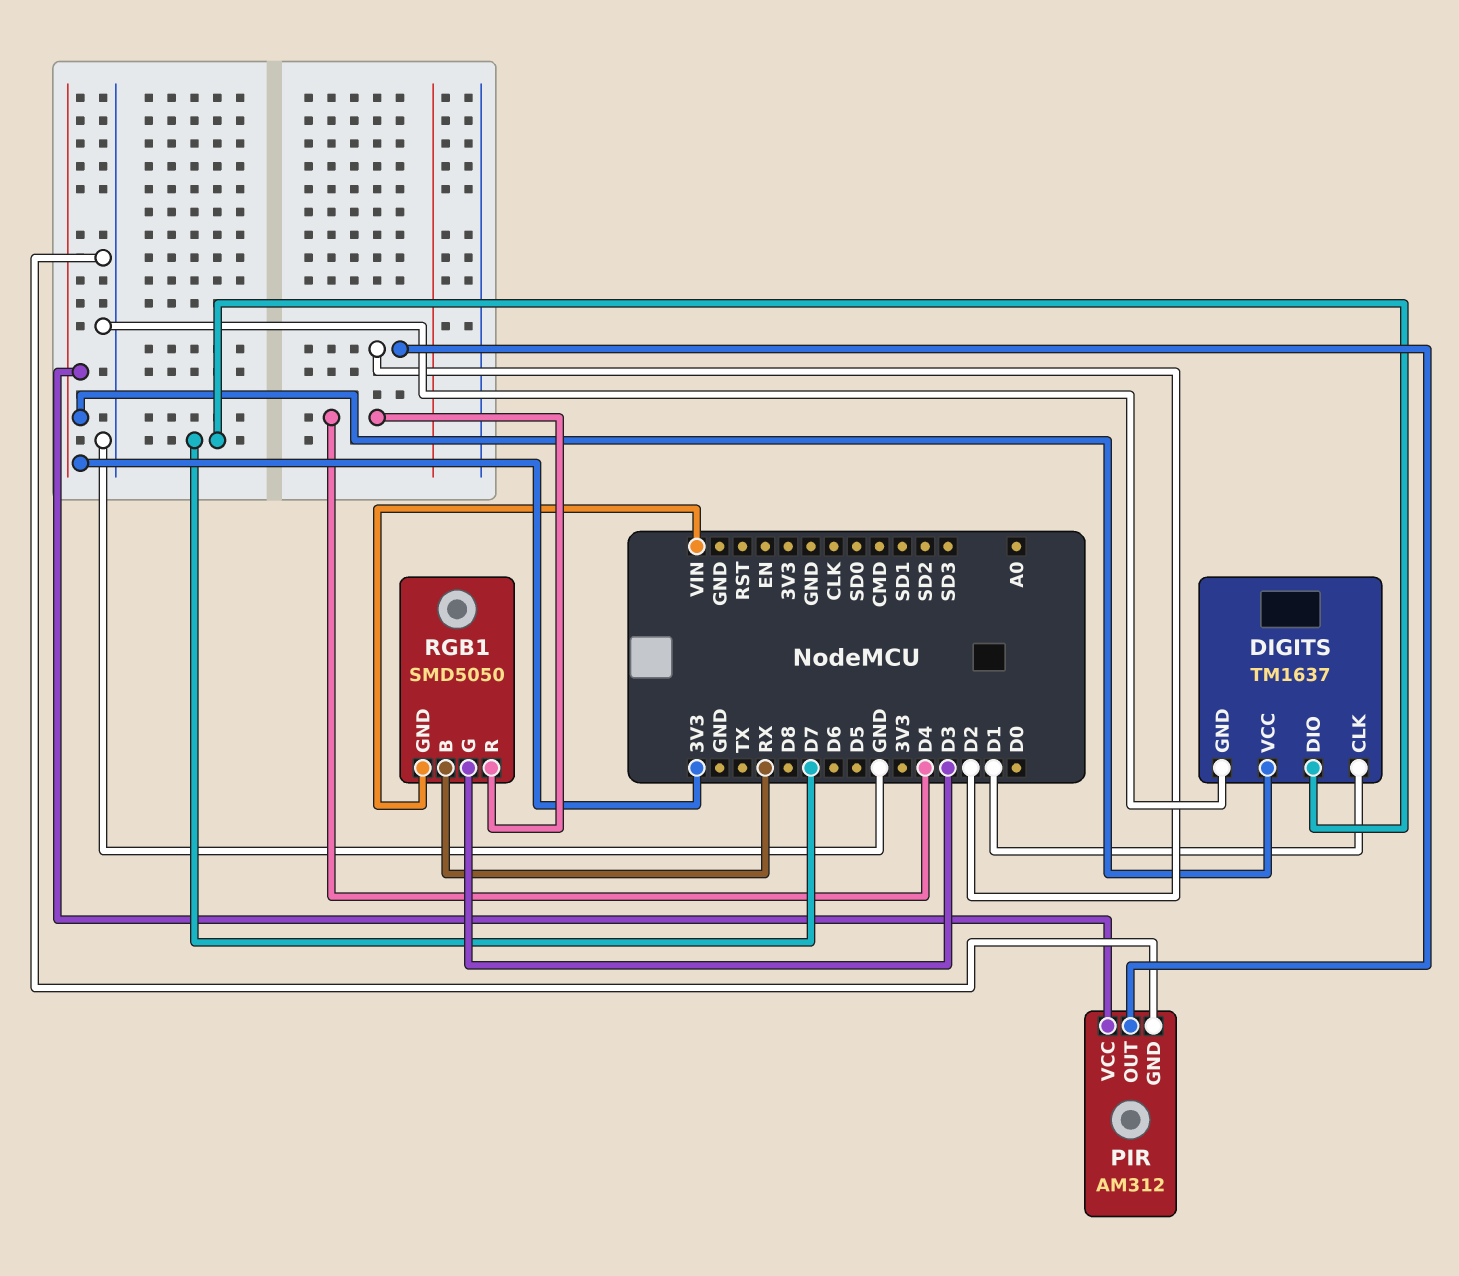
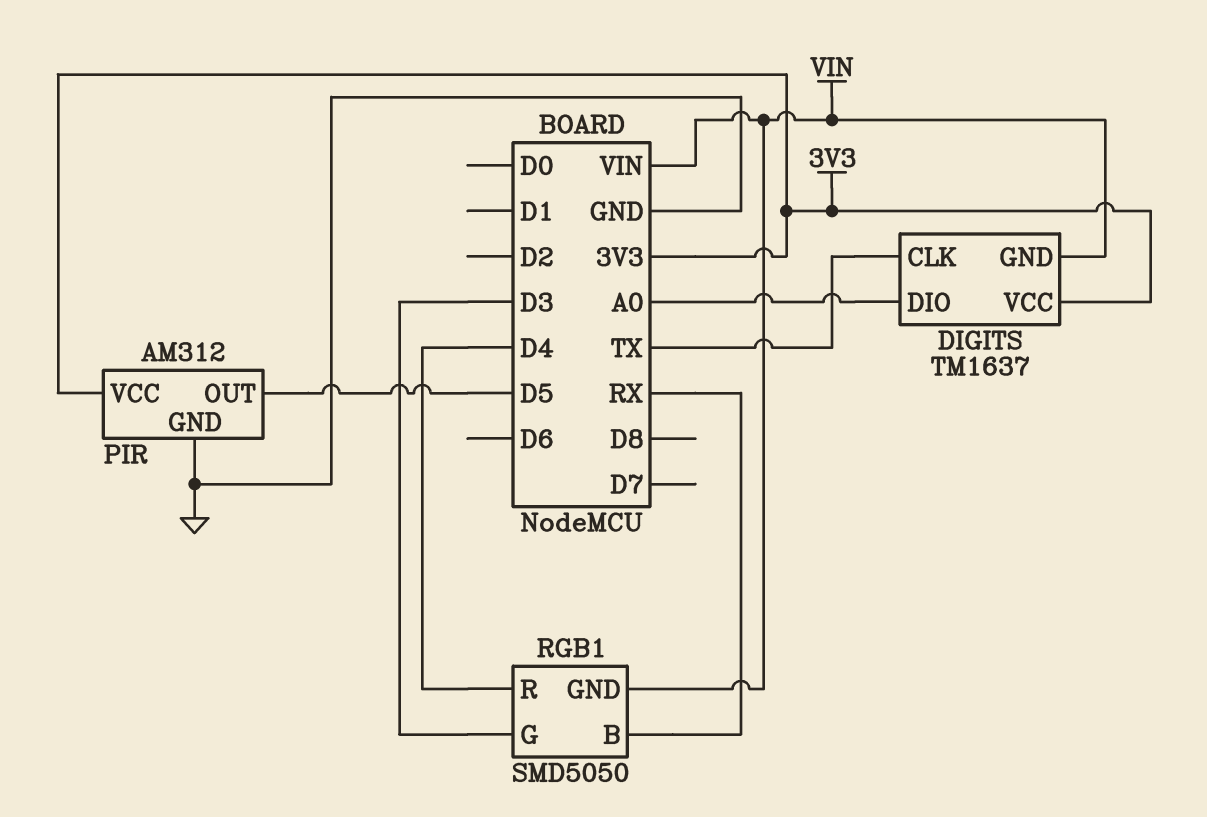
DIGITS pin CLK: D1 -> TX
DIGITS pin DIO: D7 -> A0
DIGITS pin GND: GND -> VIN
PIR pin OUT: D2 -> D5

